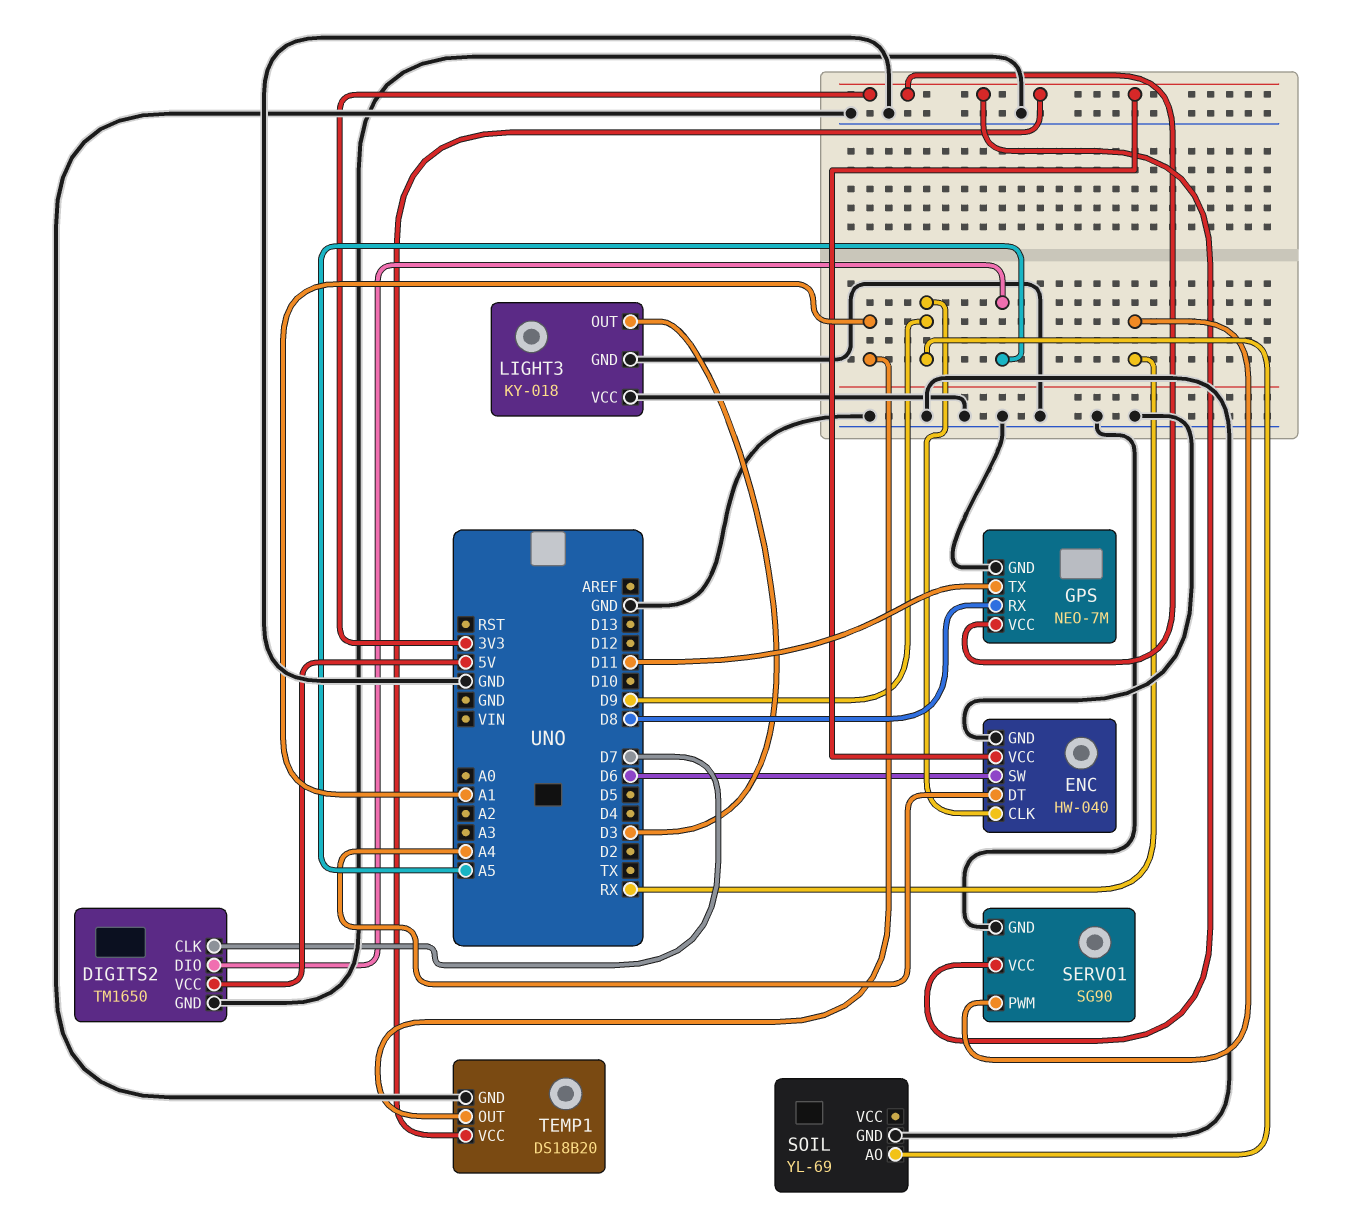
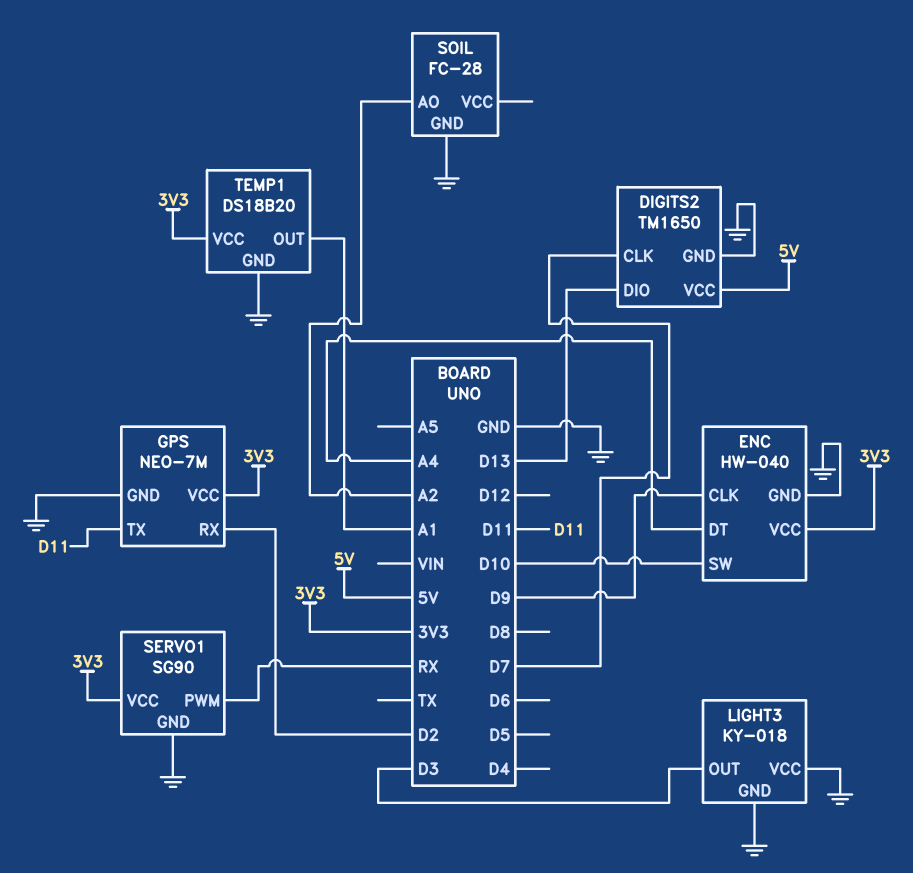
DIGITS2 pin DIO: A5 -> D13
ENC pin SW: D6 -> D10
GPS pin RX: D8 -> D2
SOIL: YL-69 -> FC-28
SOIL pin AO: D9 -> A2

